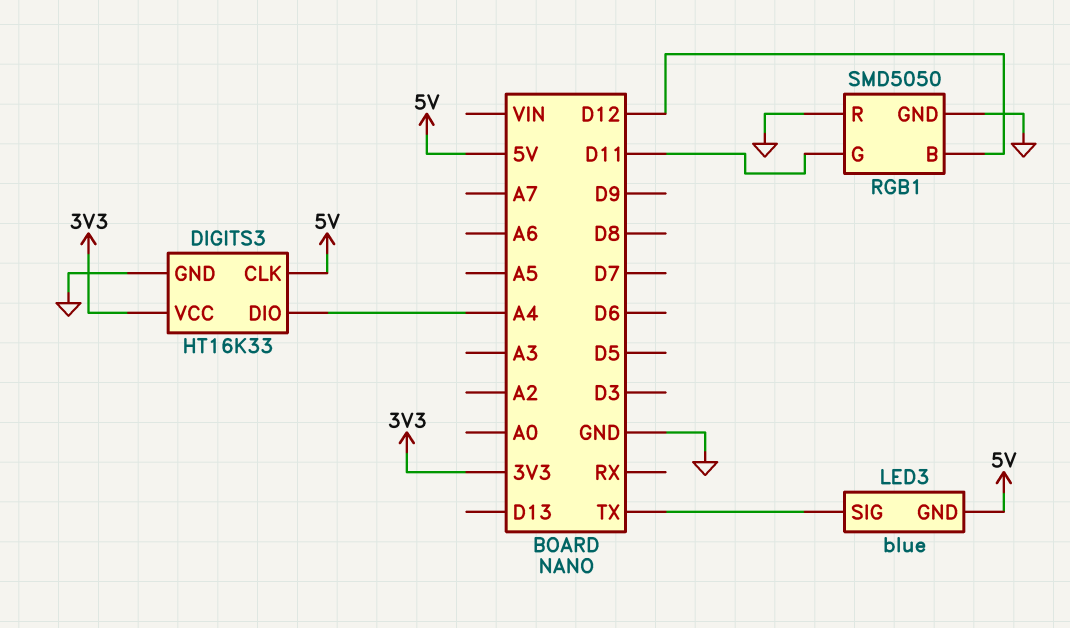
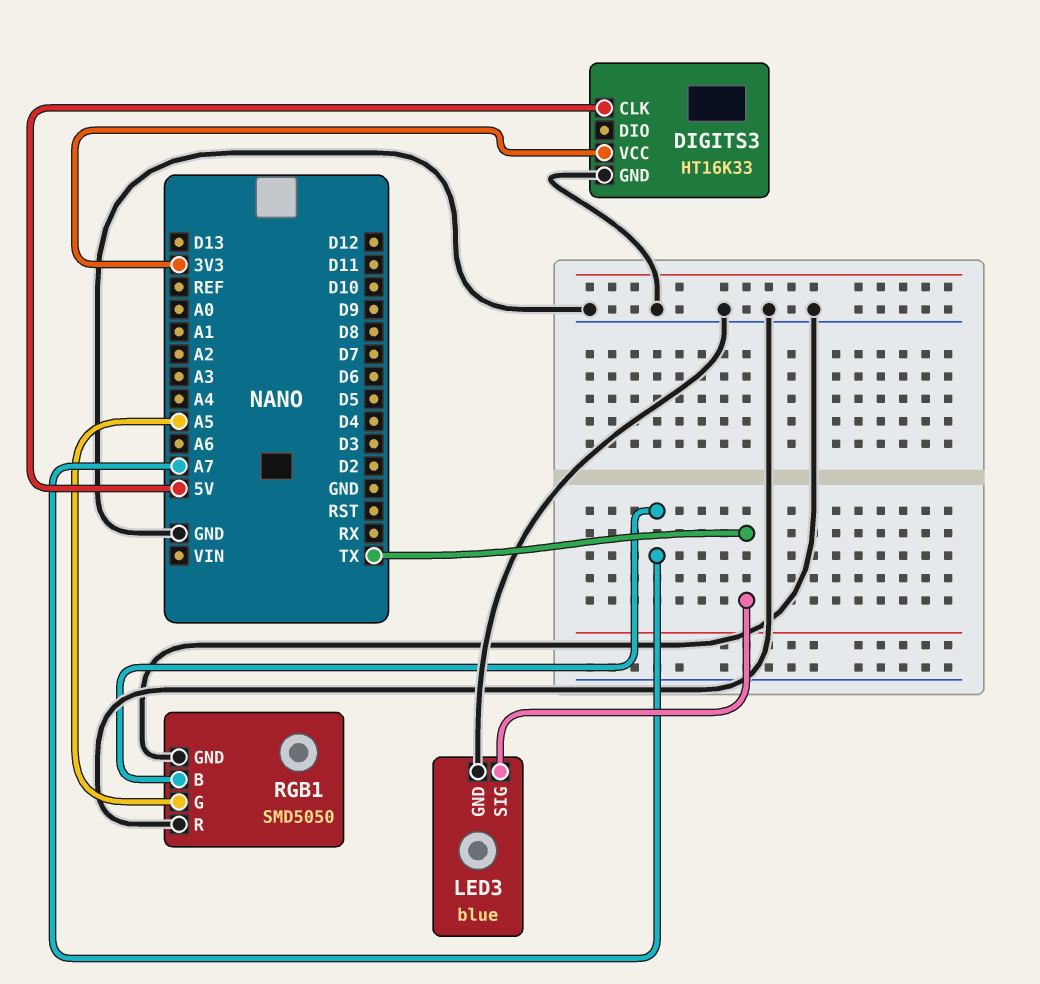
DIGITS3 pin DIO: A4 -> none
LED3 pin GND: 5V -> GND
RGB1 pin B: D12 -> A7
RGB1 pin G: D11 -> A5

